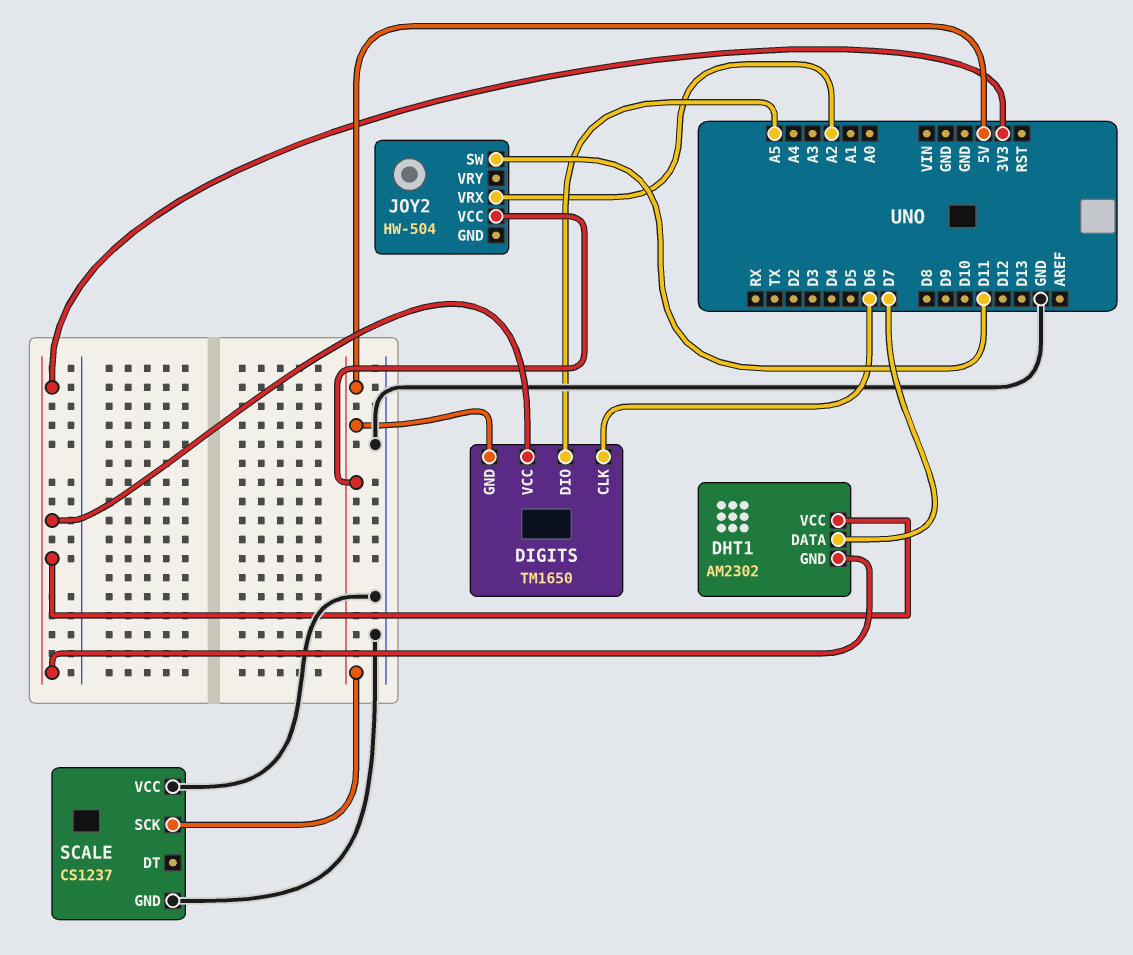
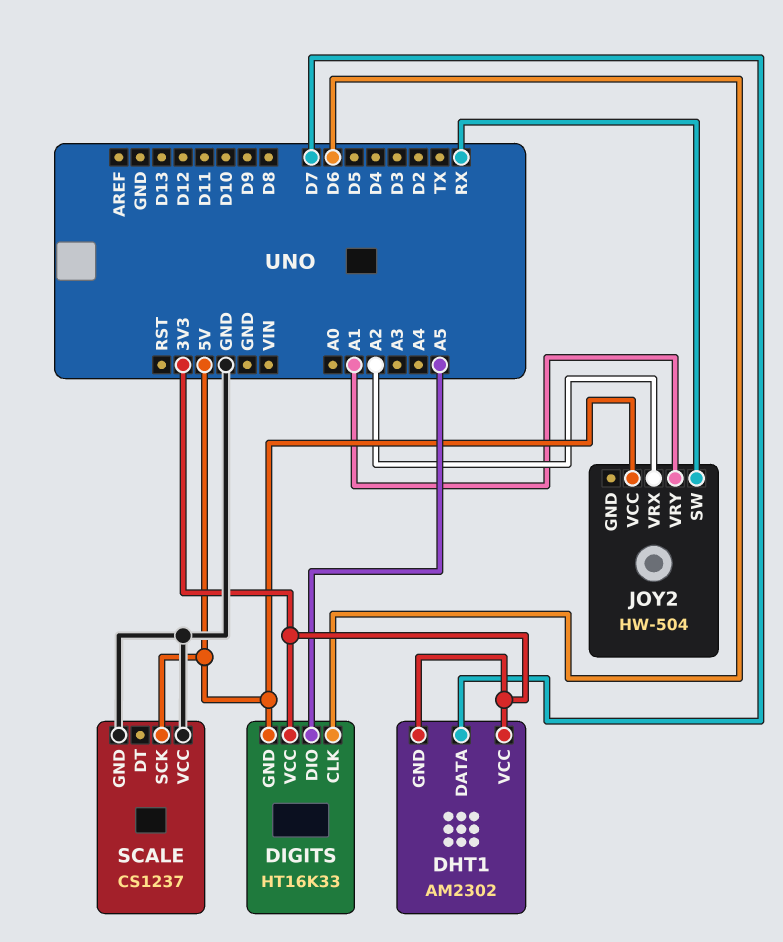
DIGITS: TM1650 -> HT16K33
JOY2 pin SW: D11 -> RX
JOY2 pin VRY: none -> A1

